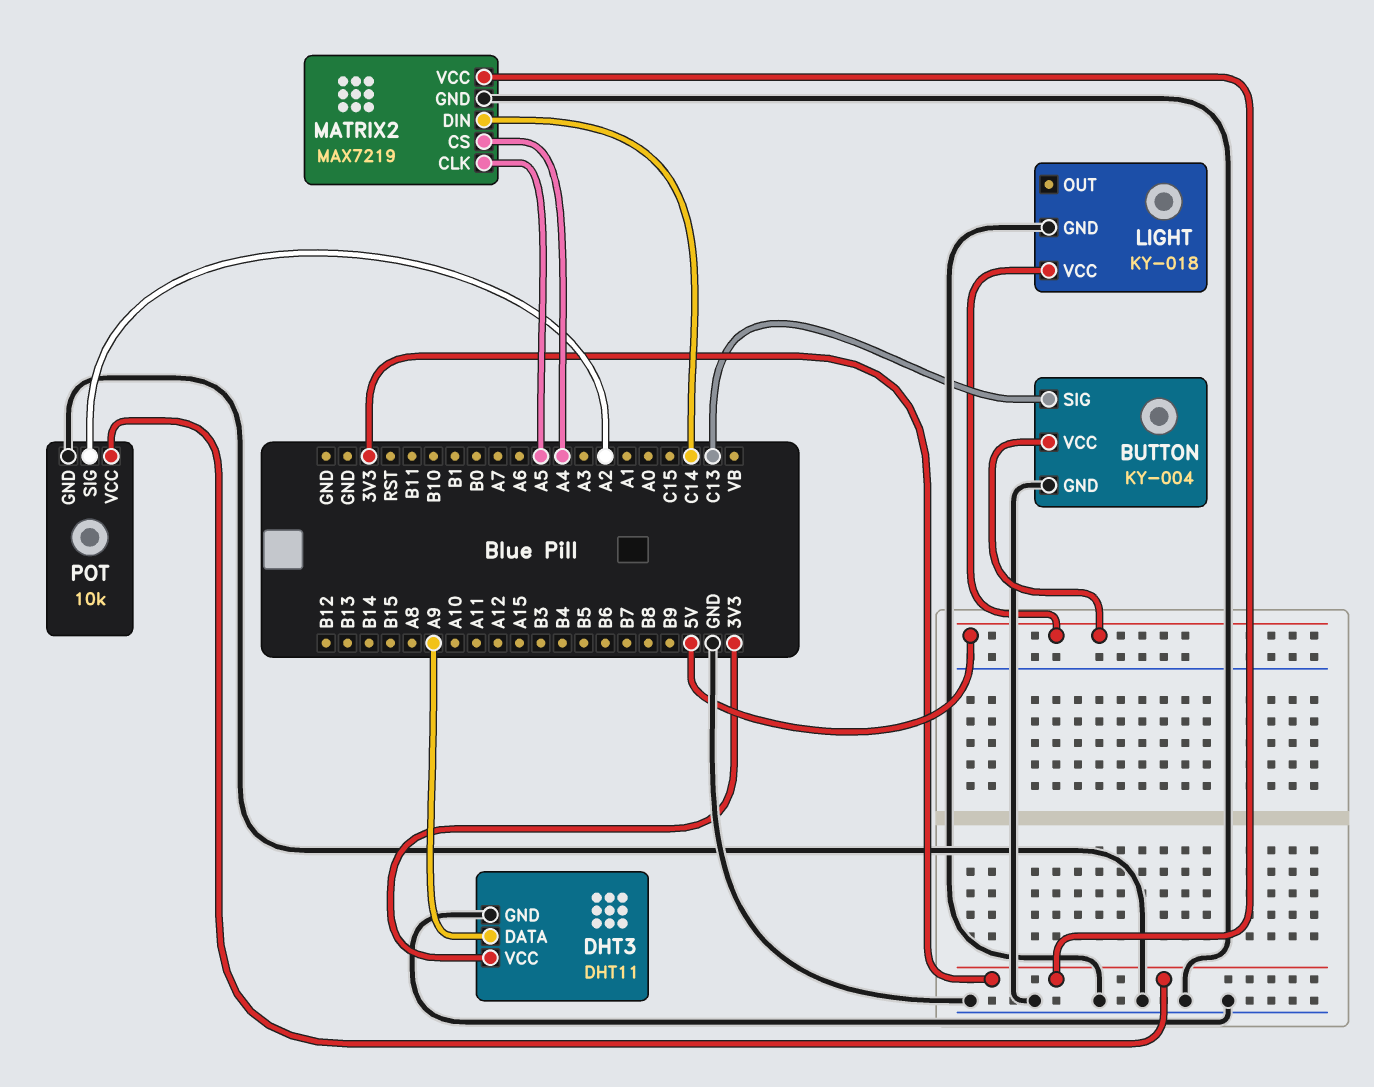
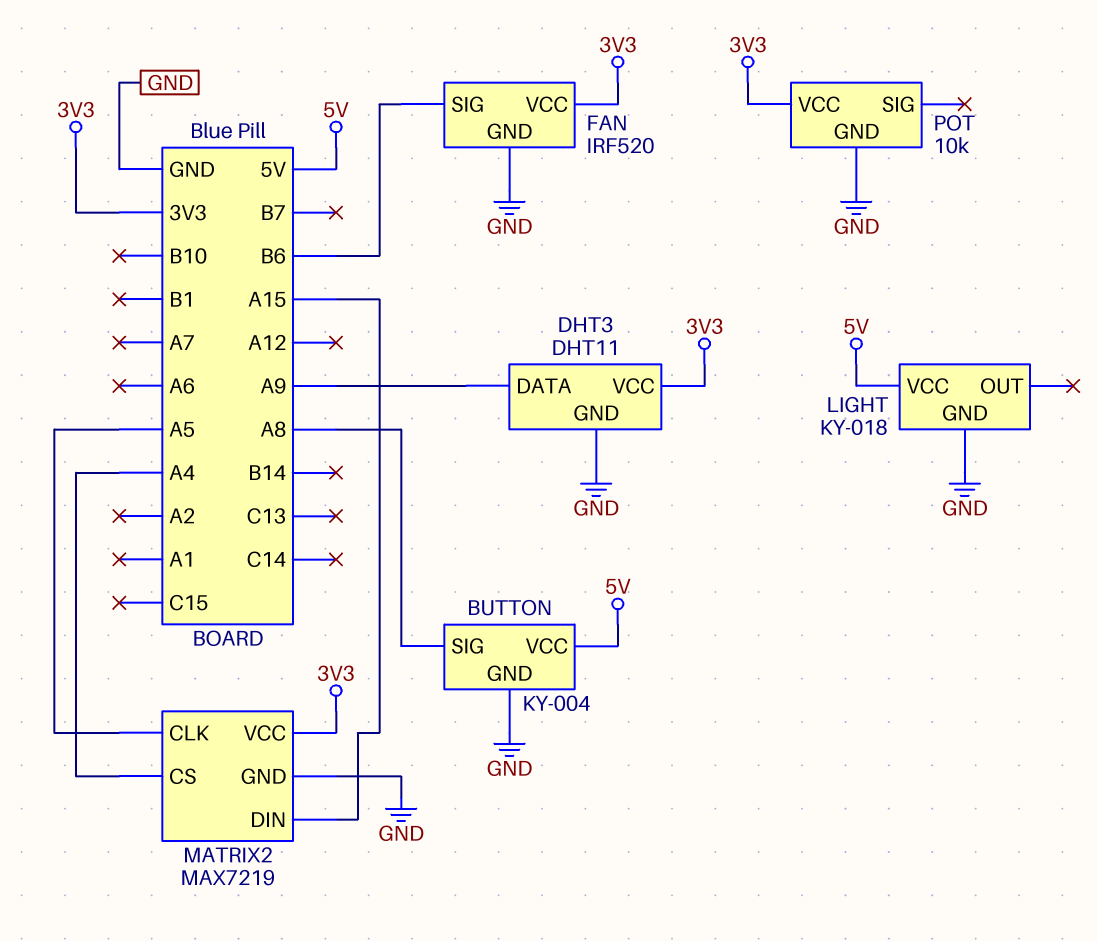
BUTTON pin SIG: C13 -> A8
FAN: none -> IRF520
FAN pin GND: none -> GND
FAN pin SIG: none -> B6
FAN pin VCC: none -> 3V3
MATRIX2 pin DIN: C14 -> A15
POT pin SIG: A2 -> none

